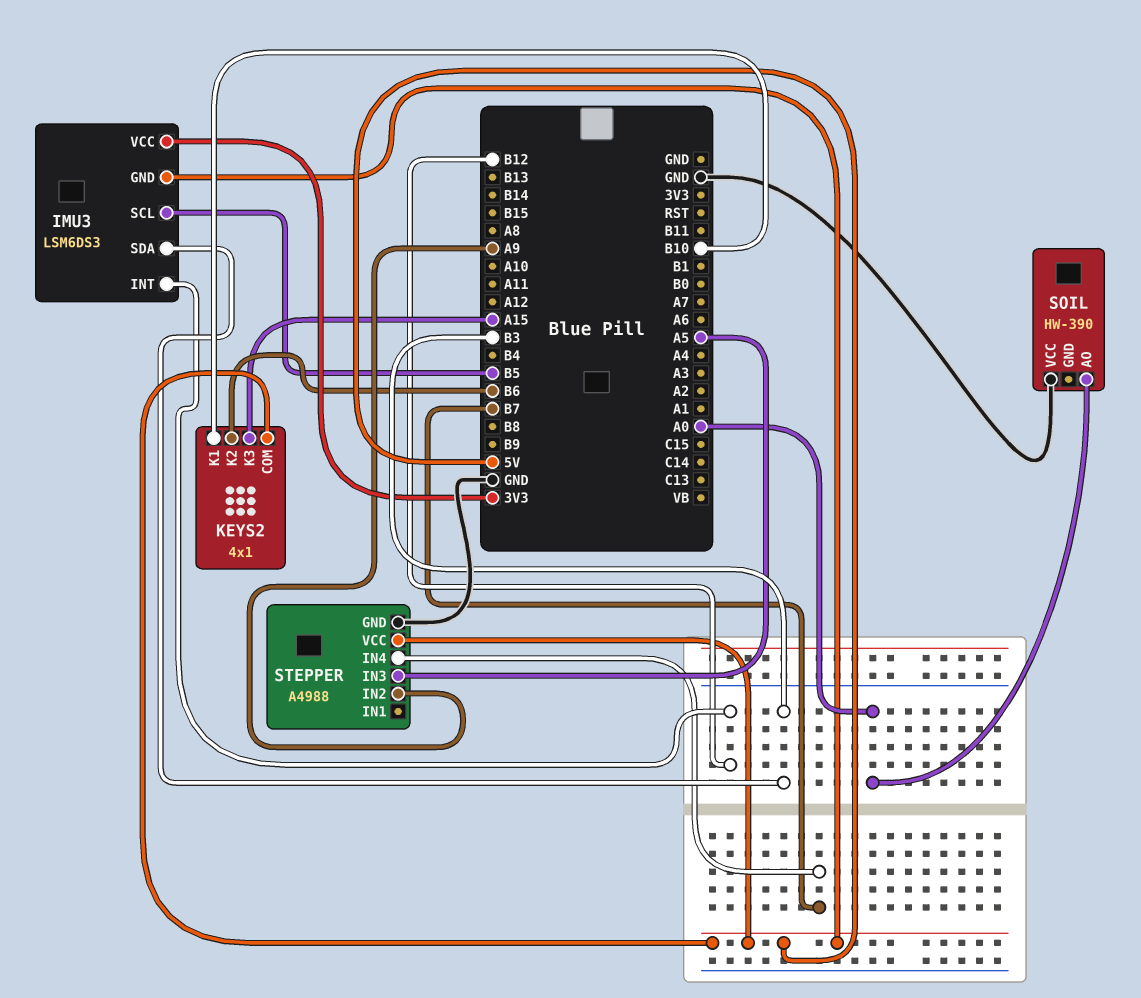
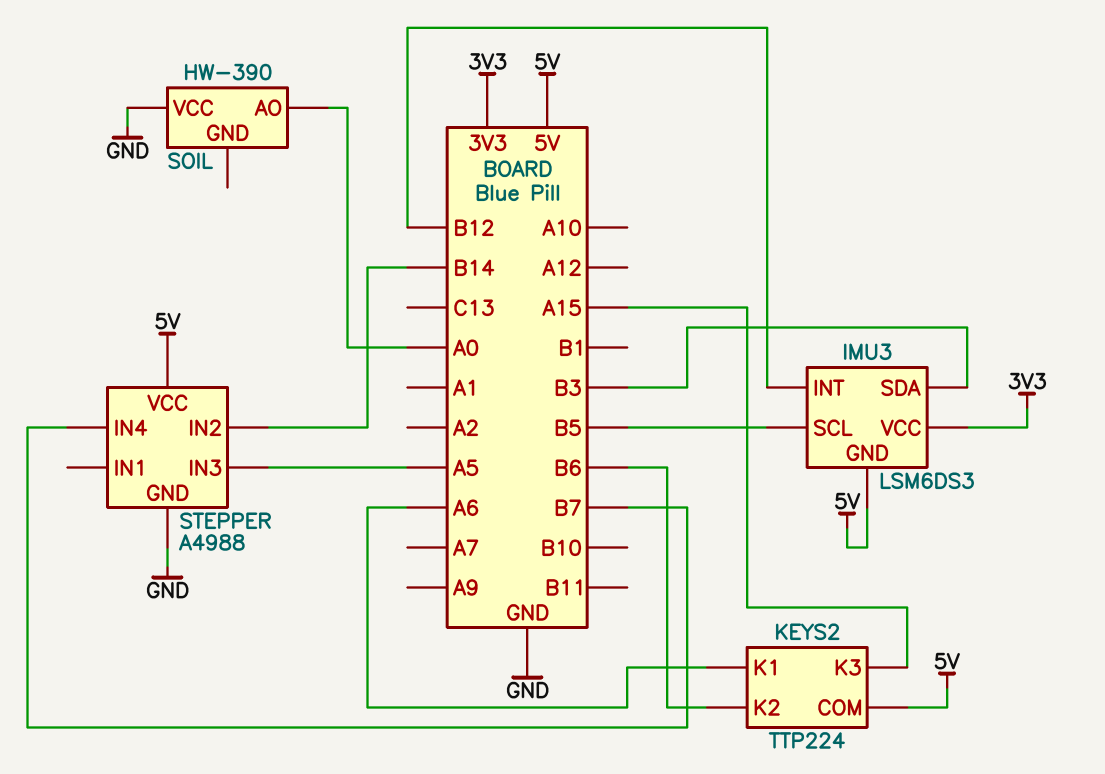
KEYS2: 4x1 -> TTP224
KEYS2 pin K1: B10 -> A6
STEPPER pin IN2: A9 -> B14

